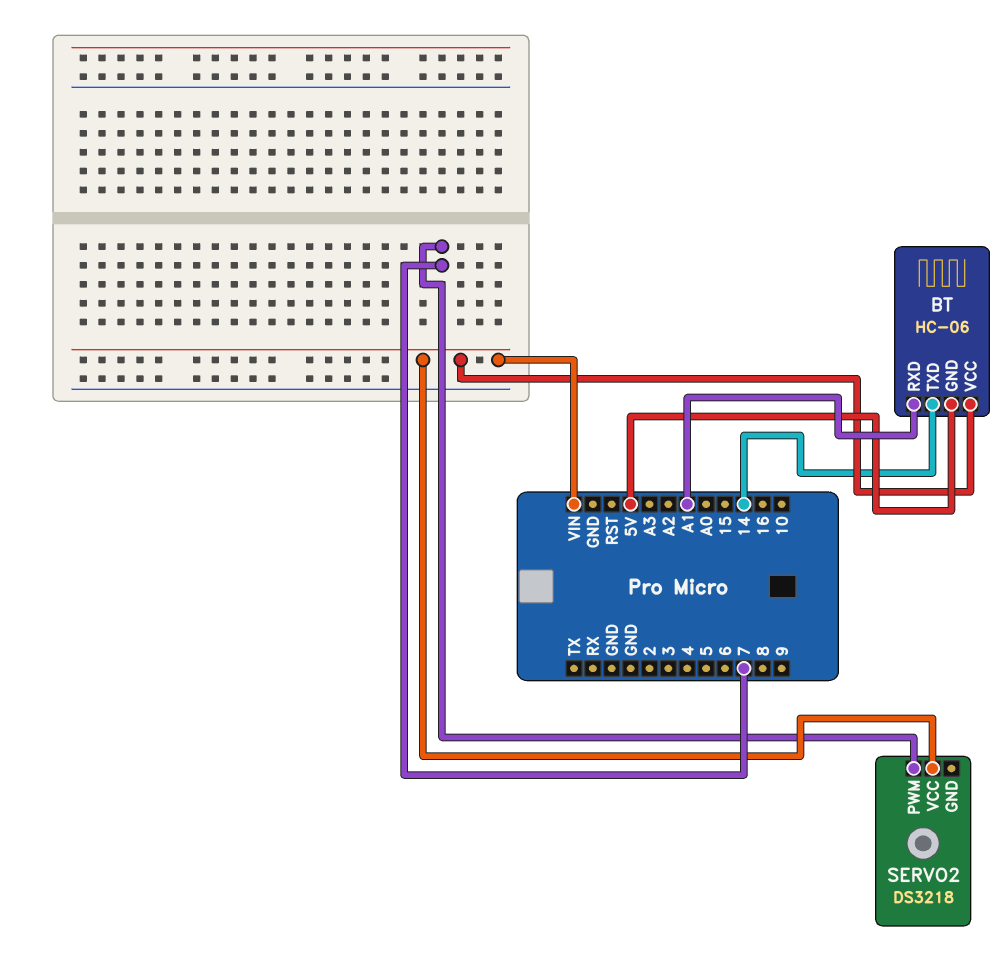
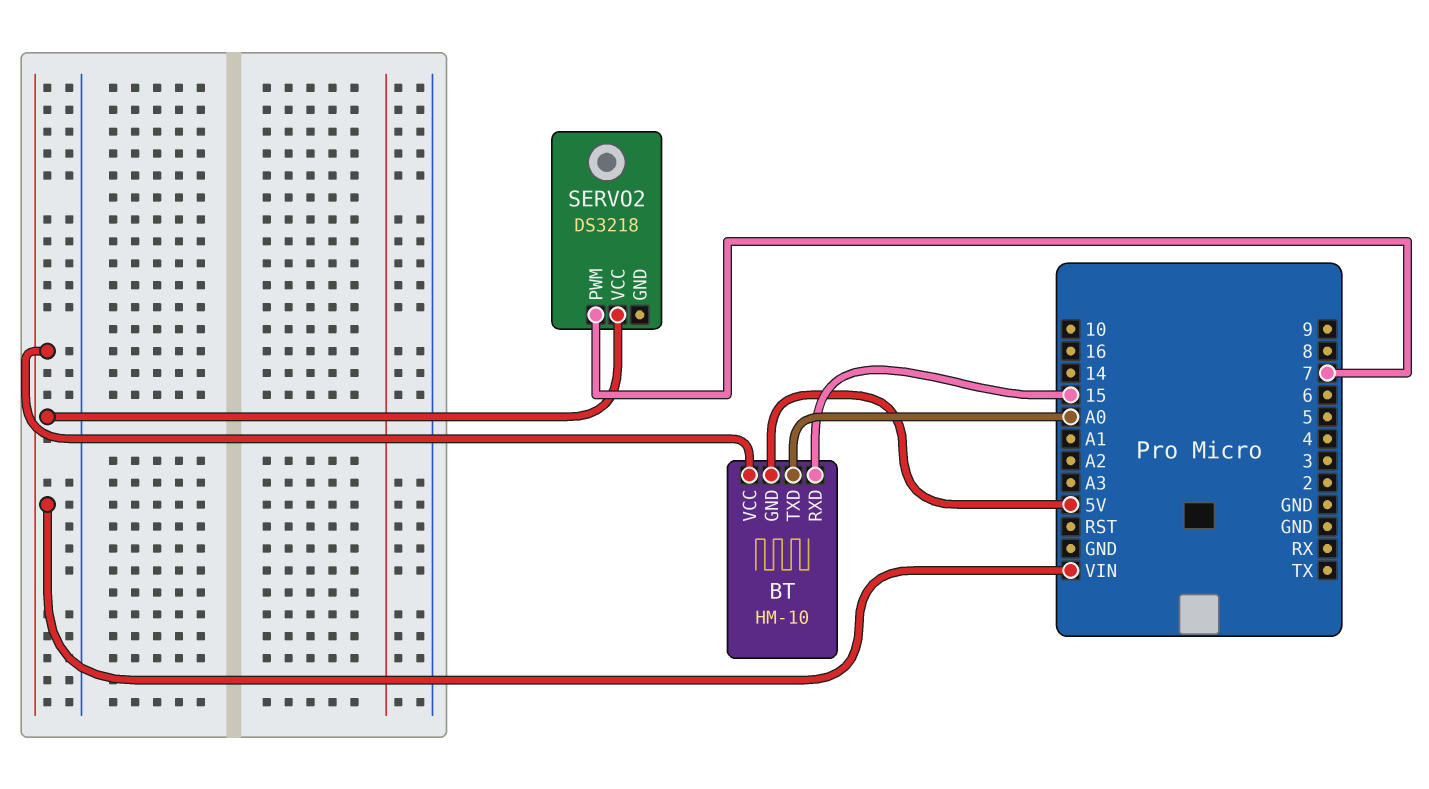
BT: HC-06 -> HM-10
BT pin RXD: A1 -> 15
BT pin TXD: 14 -> A0

